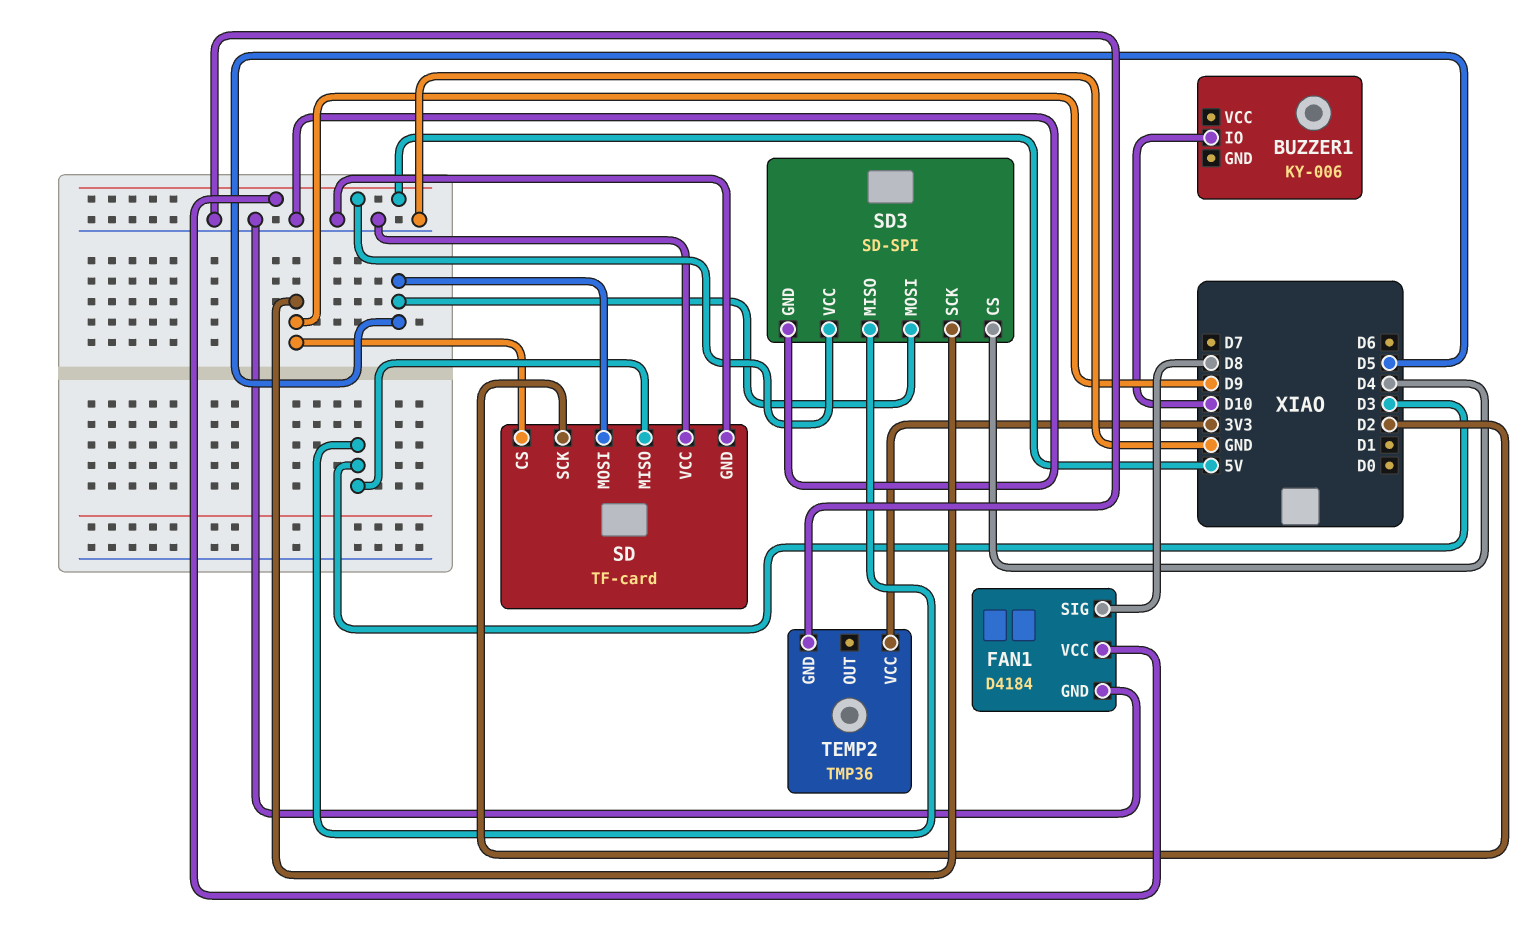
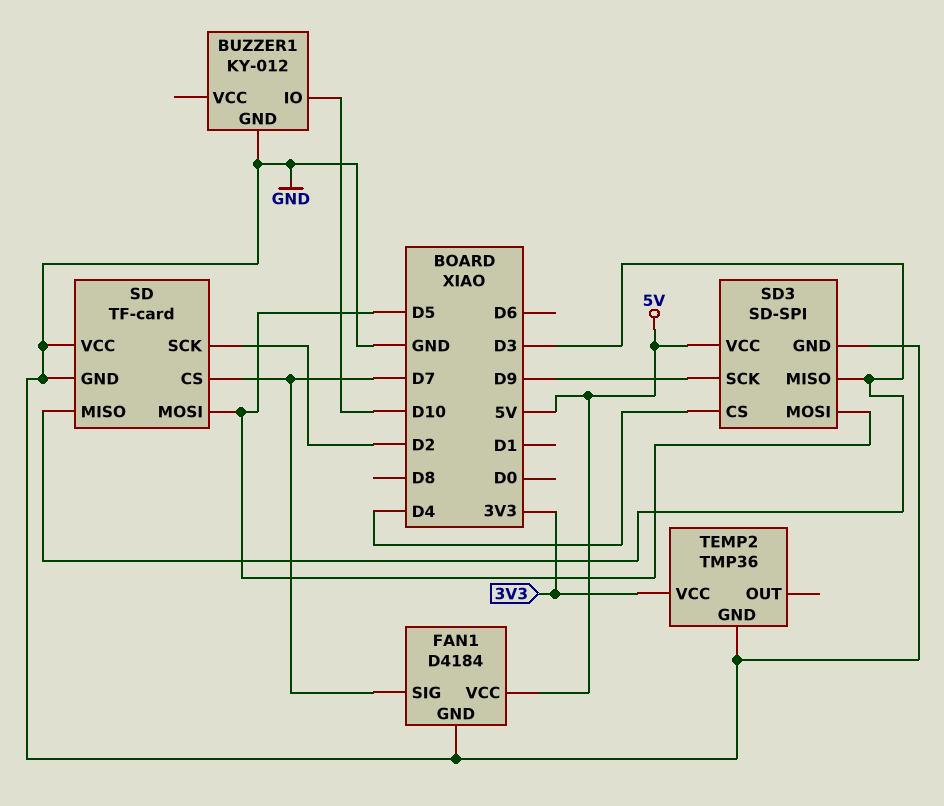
BUZZER1: KY-006 -> KY-012
BUZZER1 pin GND: none -> GND
FAN1 pin SIG: D8 -> D7
SD pin CS: D9 -> D7

